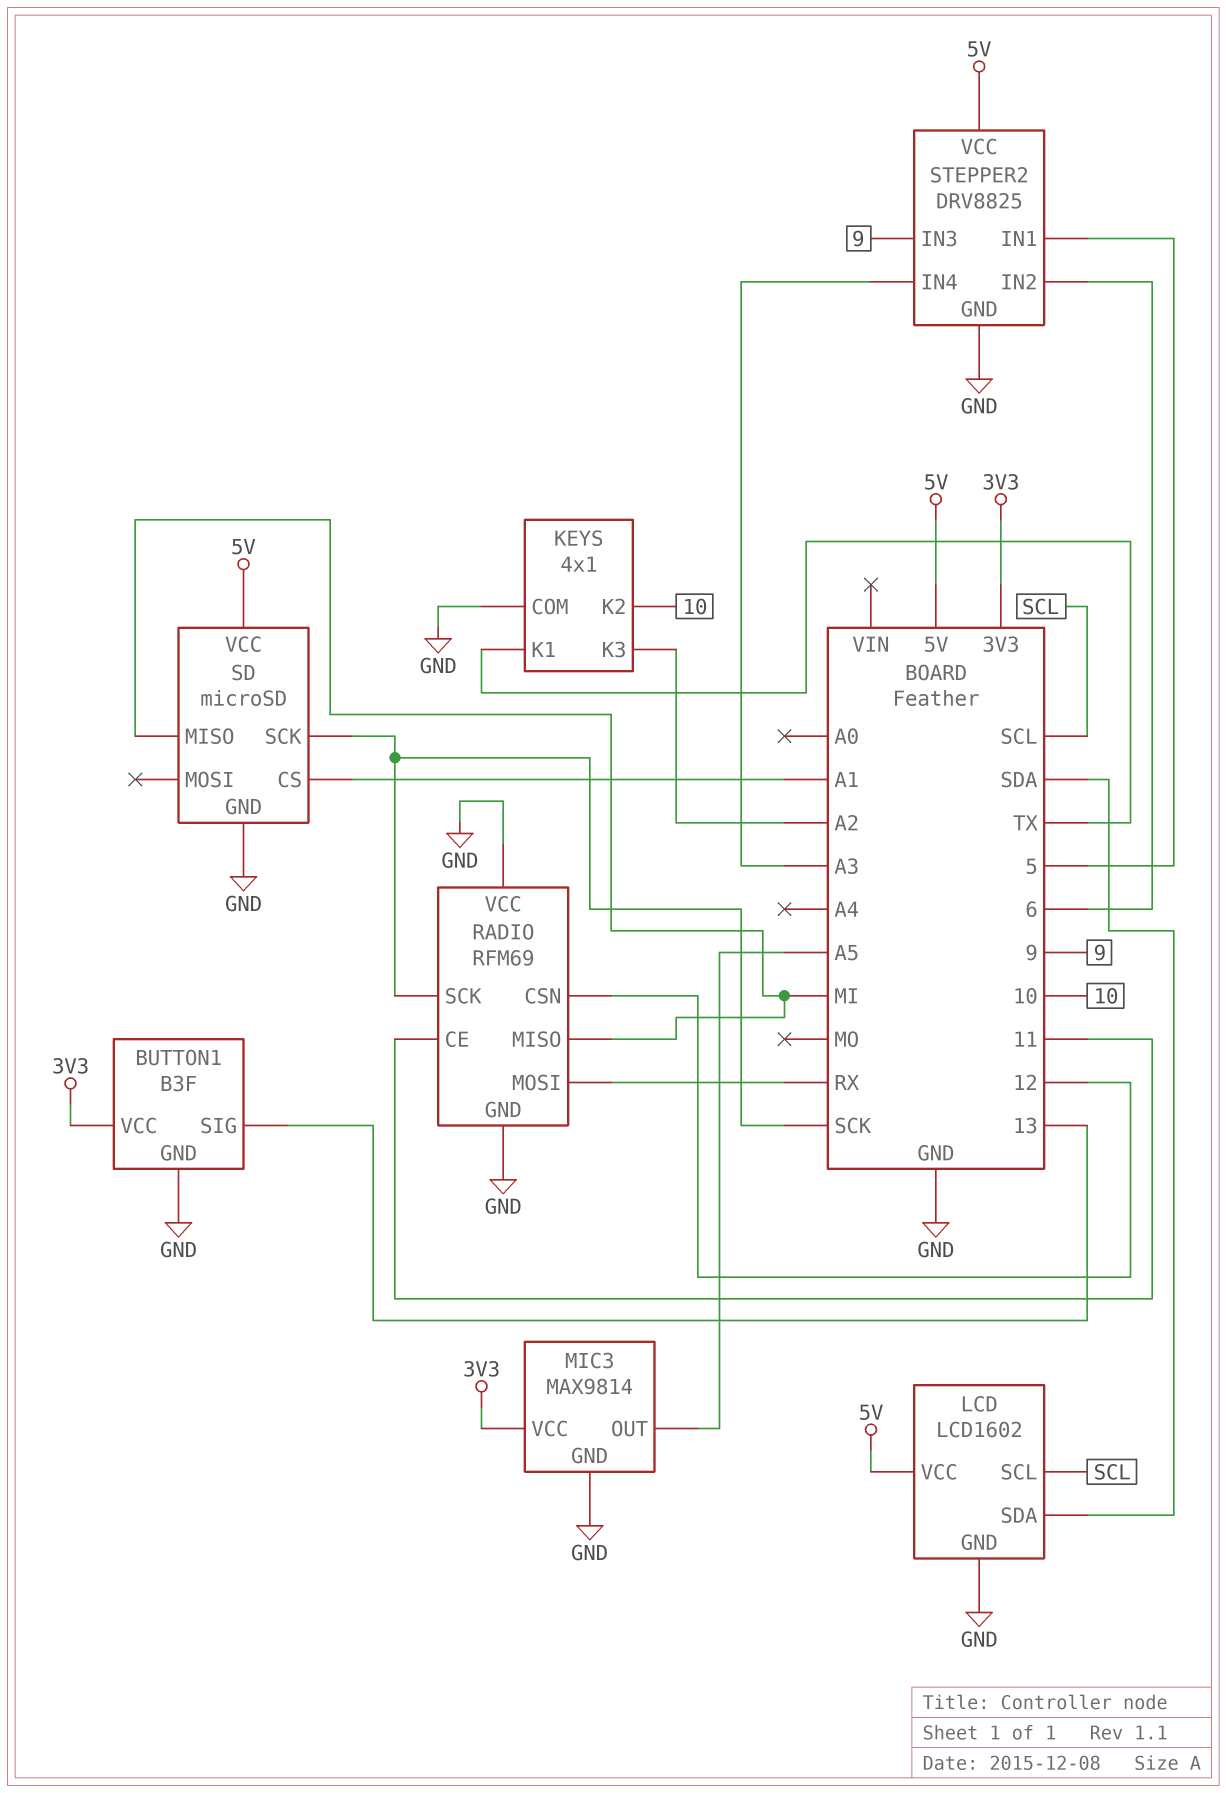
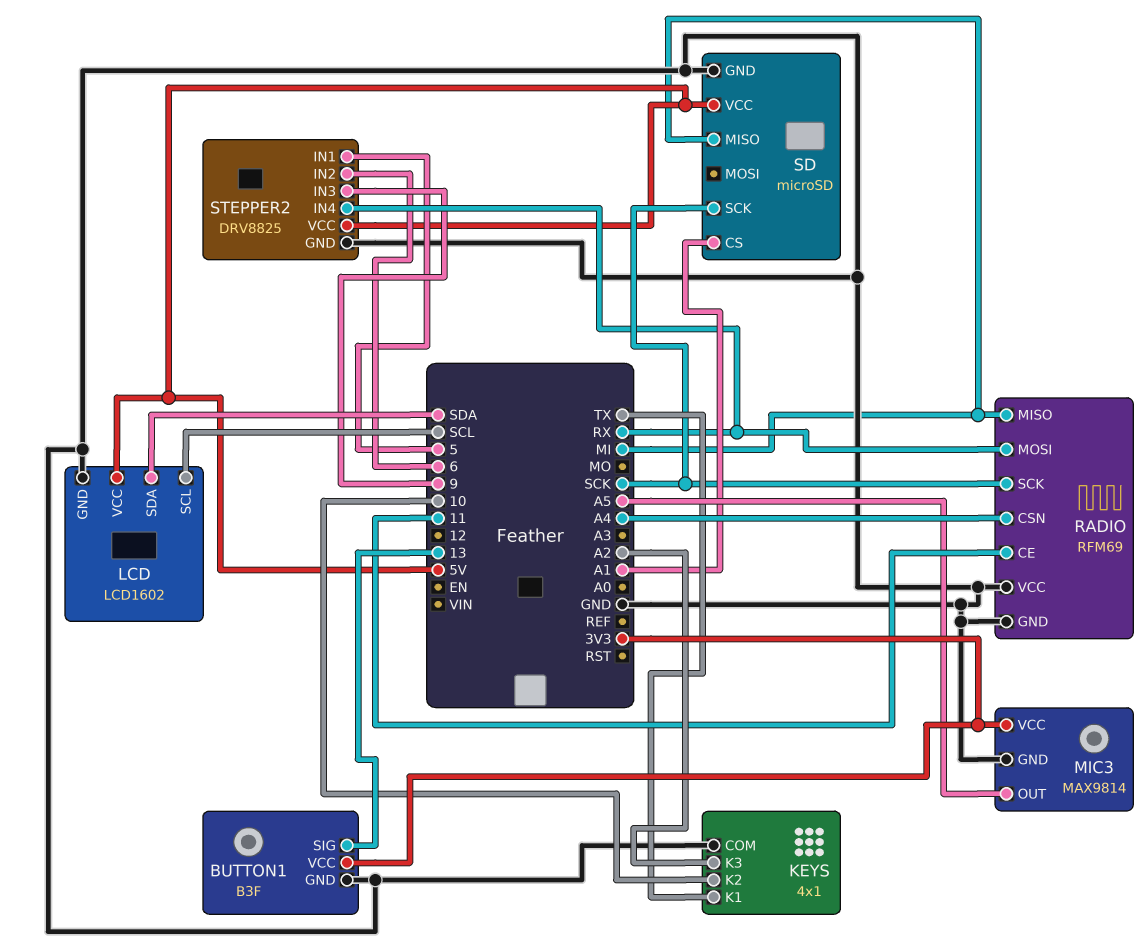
RADIO pin CSN: 12 -> A4
STEPPER2 pin IN4: A3 -> RX

